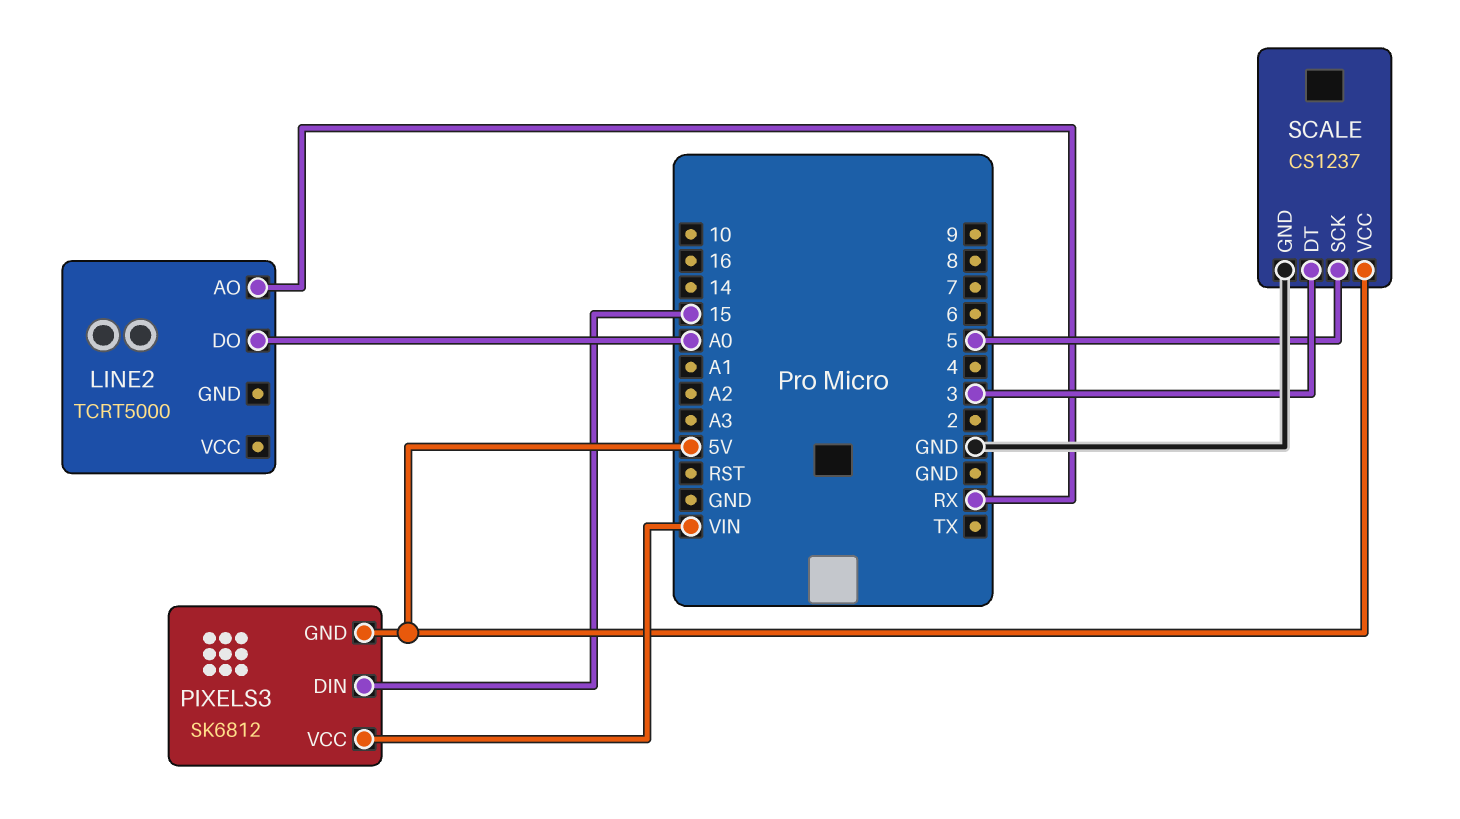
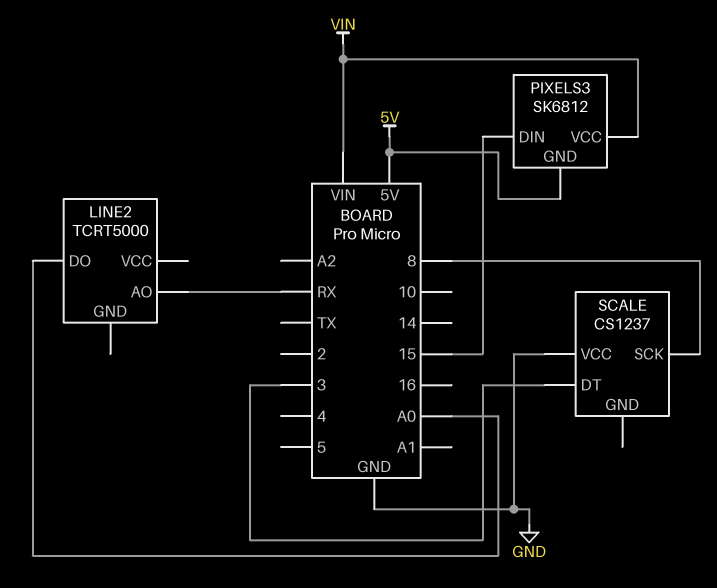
SCALE pin GND: GND -> none
SCALE pin SCK: 5 -> 8
SCALE pin VCC: 5V -> GND

